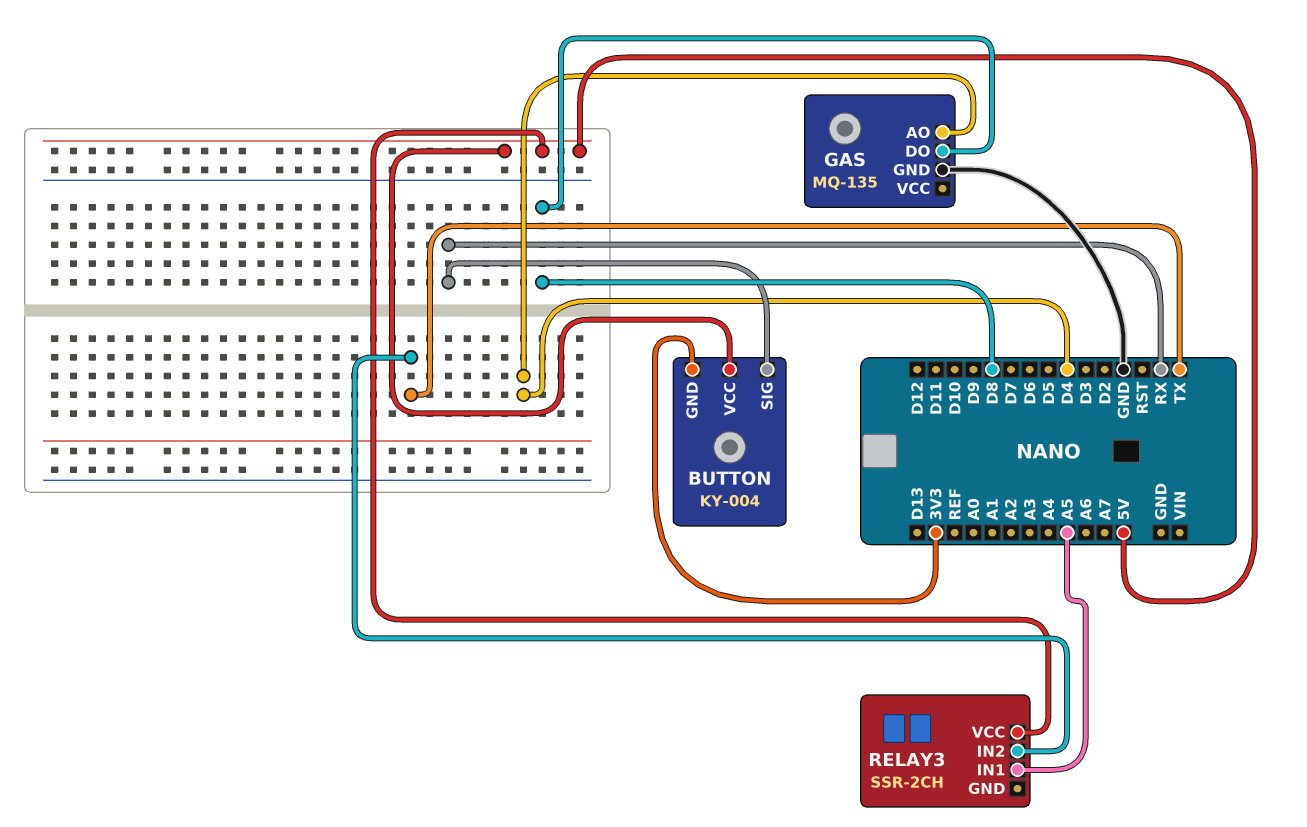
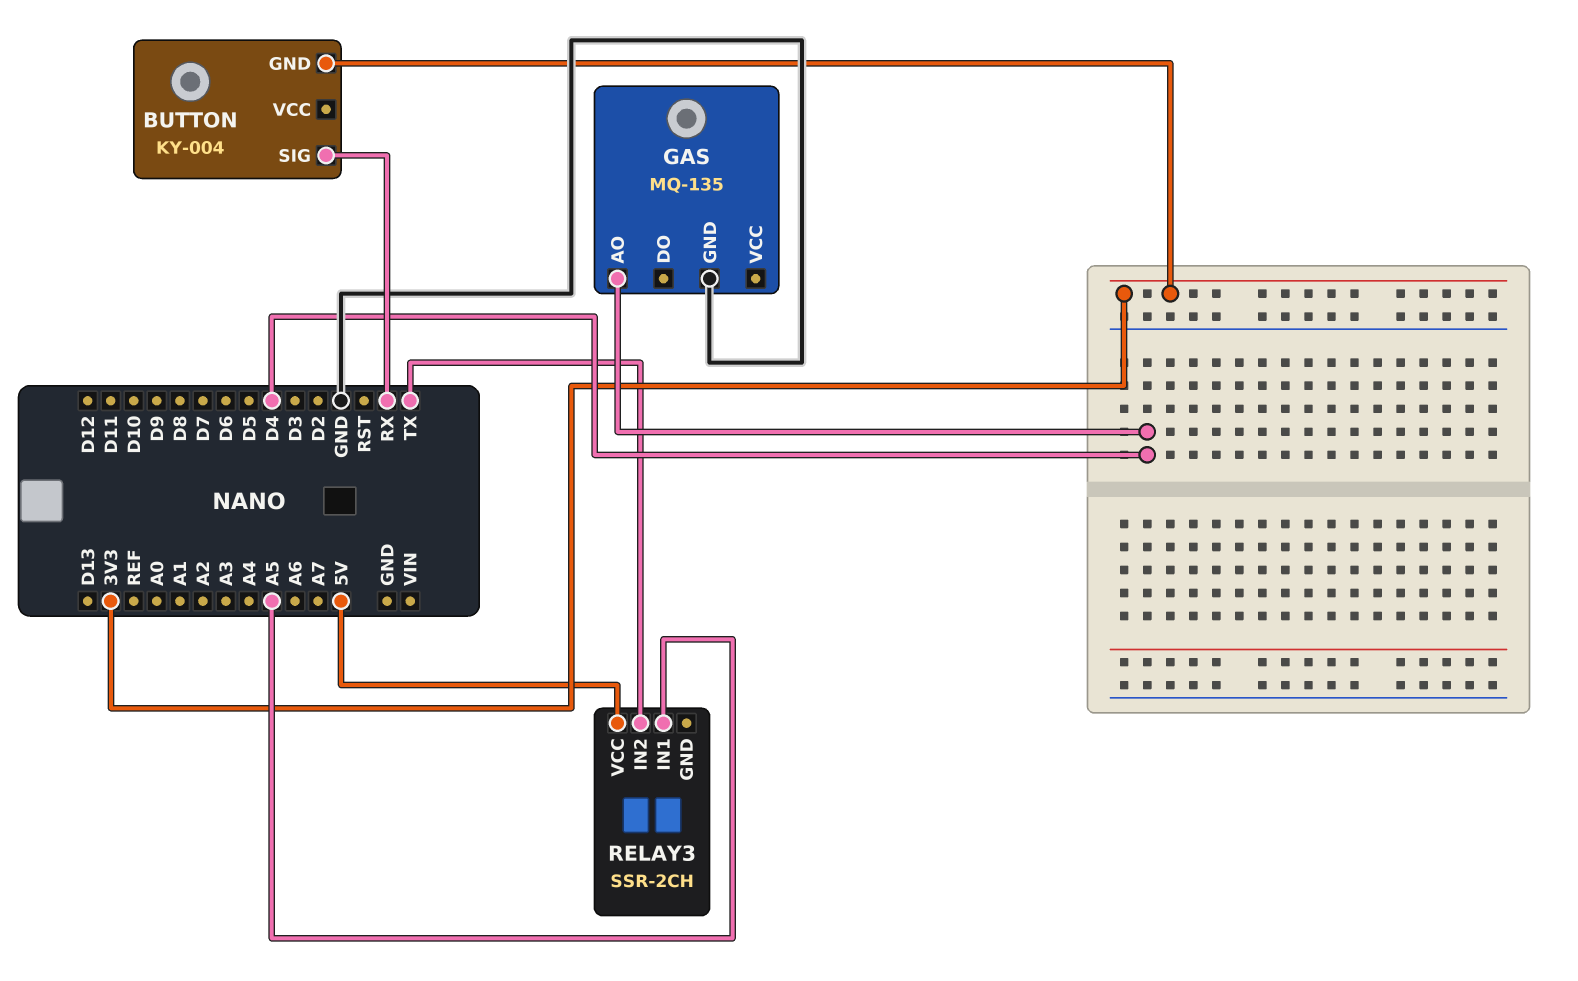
BUTTON pin VCC: 5V -> none
GAS pin DO: D8 -> none

